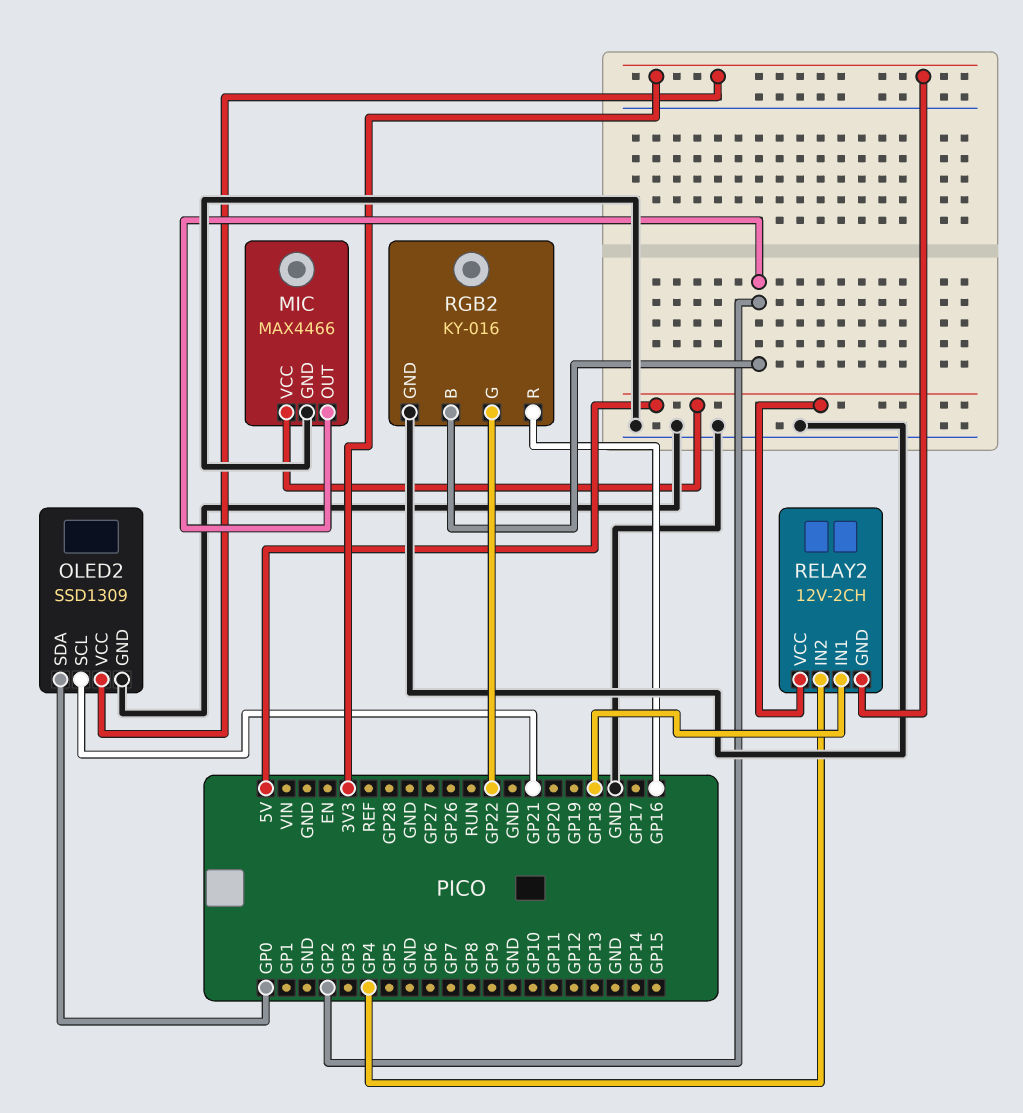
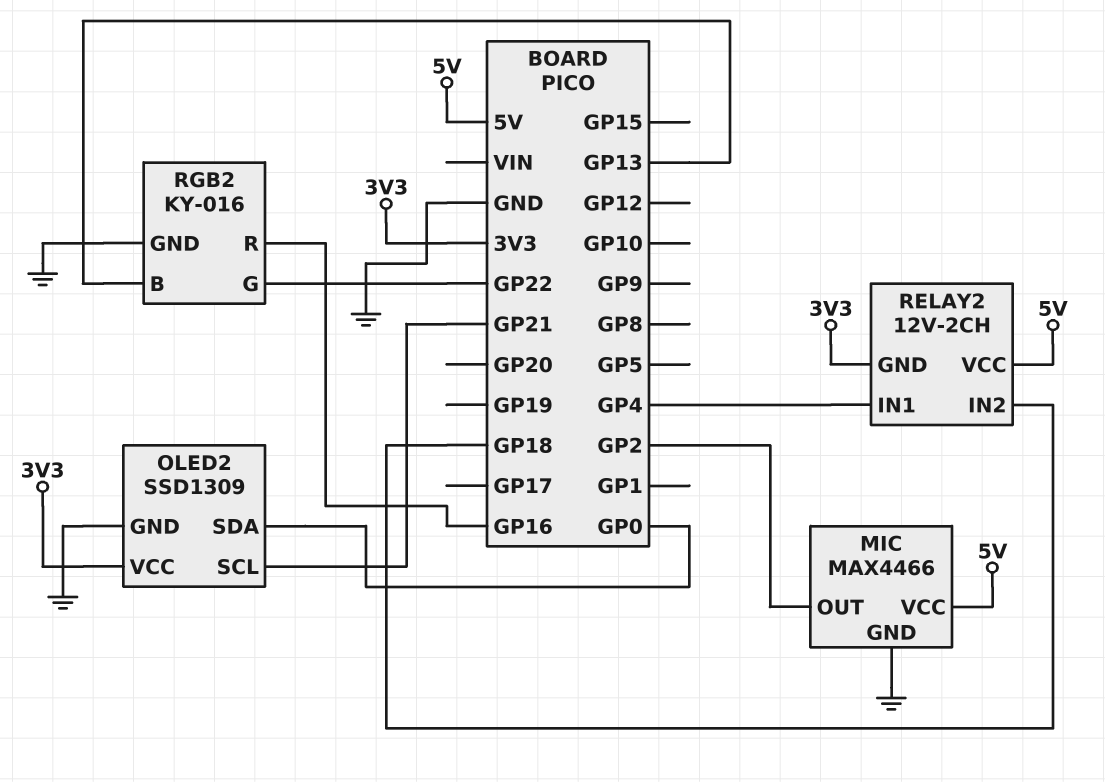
RELAY2 pin IN1: GP18 -> GP4
RELAY2 pin IN2: GP4 -> GP18
RGB2 pin B: GP2 -> GP13

